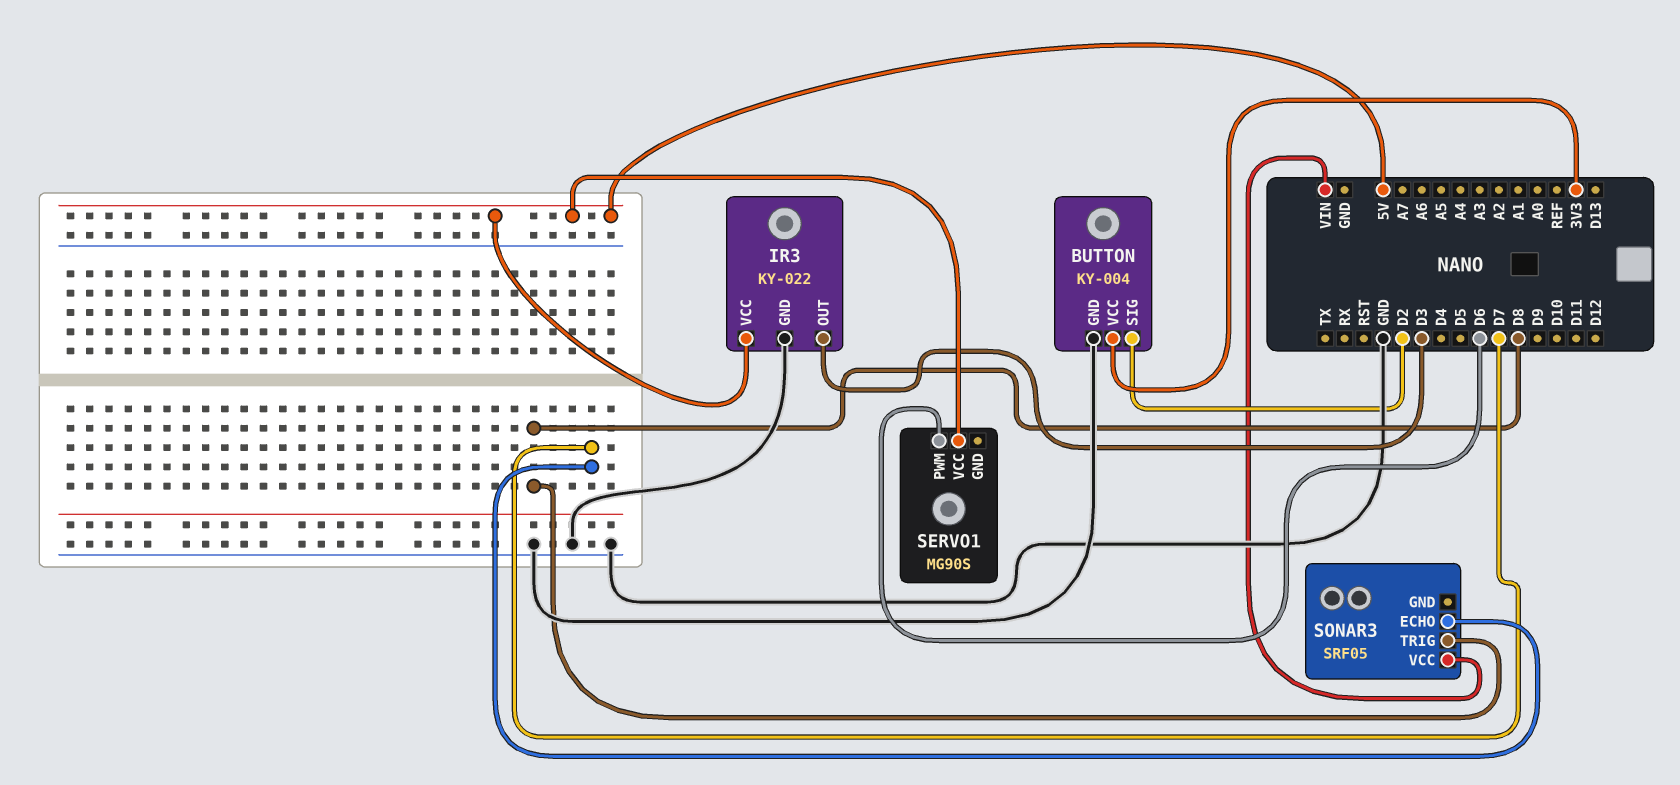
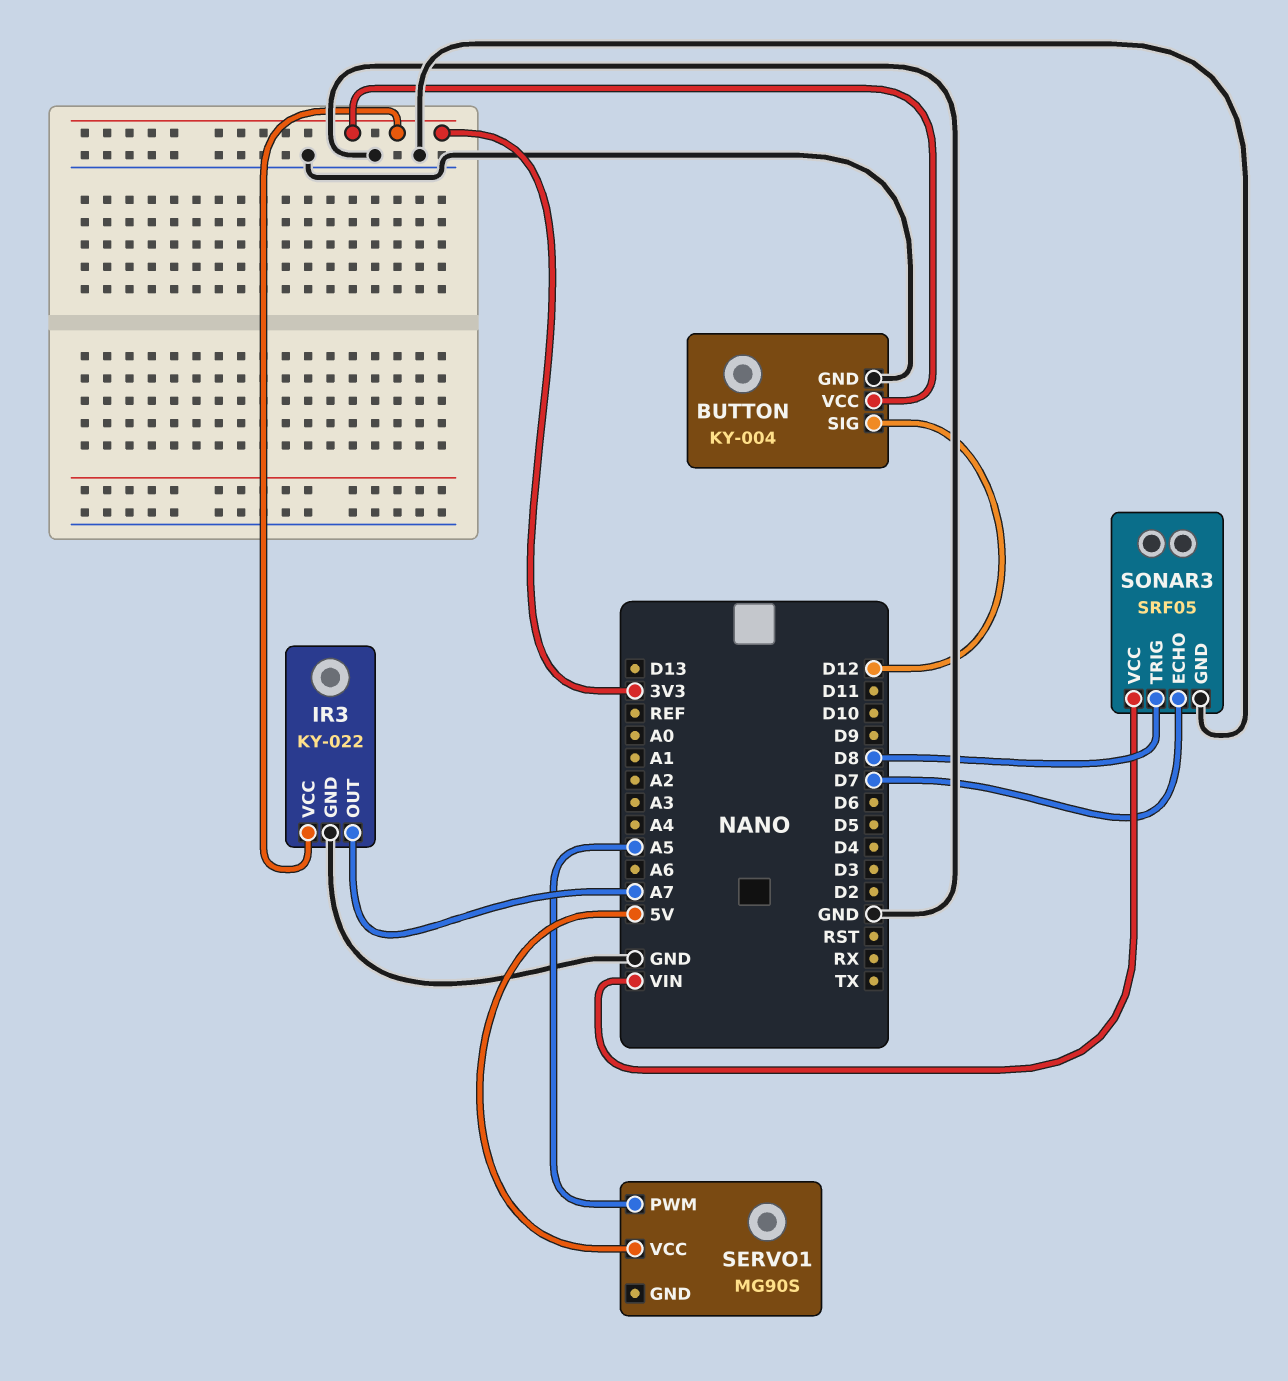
BUTTON pin SIG: D2 -> D12
IR3 pin OUT: D3 -> A7
IR3 pin VCC: 5V -> 3V3
SERVO1 pin PWM: D6 -> A5
SONAR3 pin GND: none -> GND

